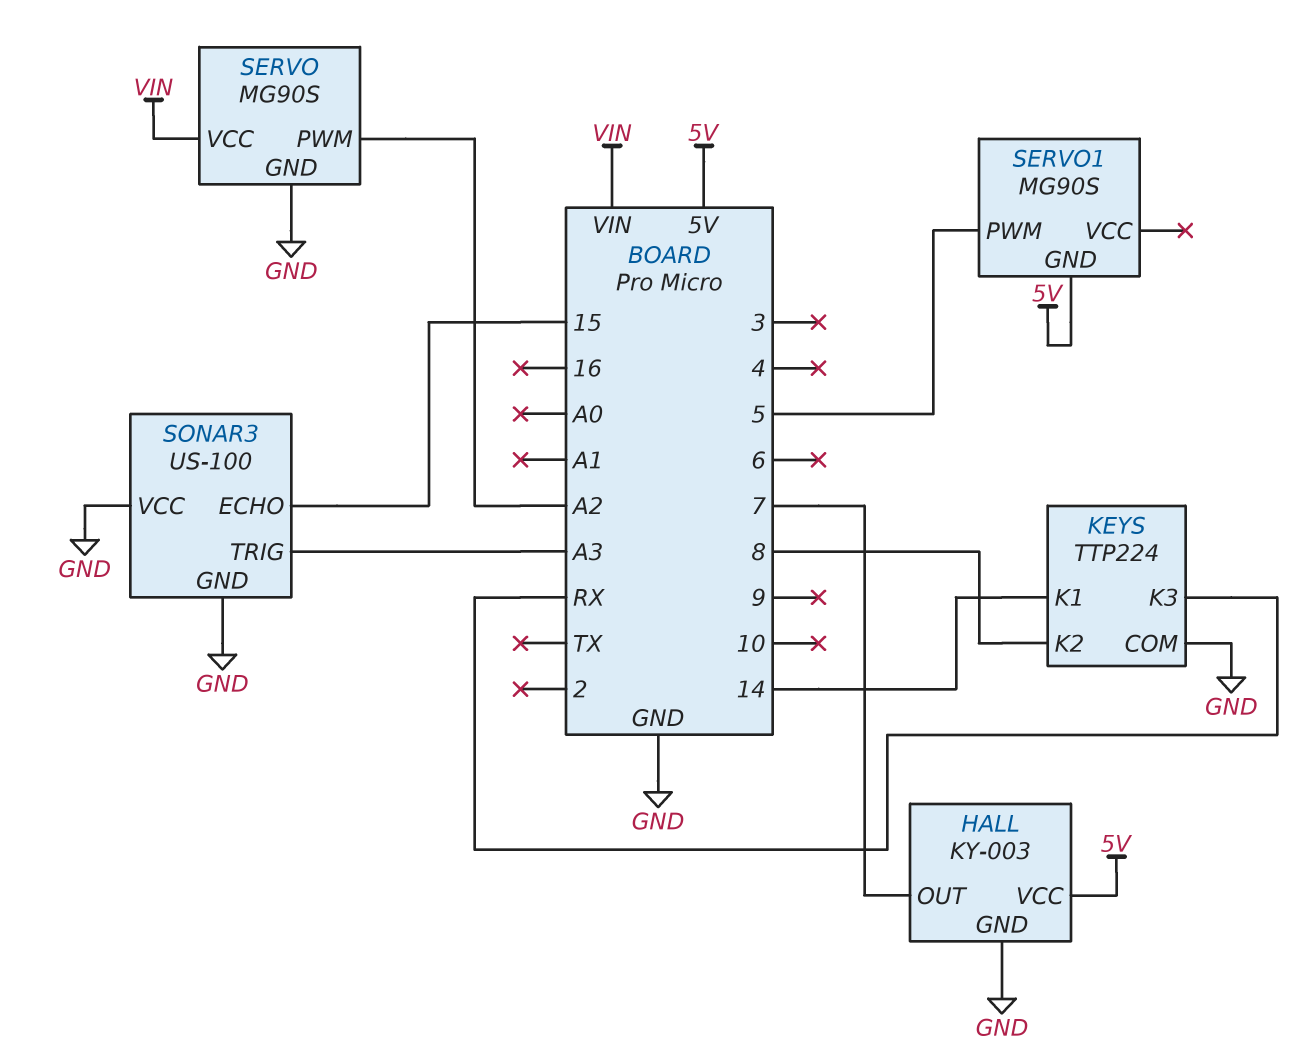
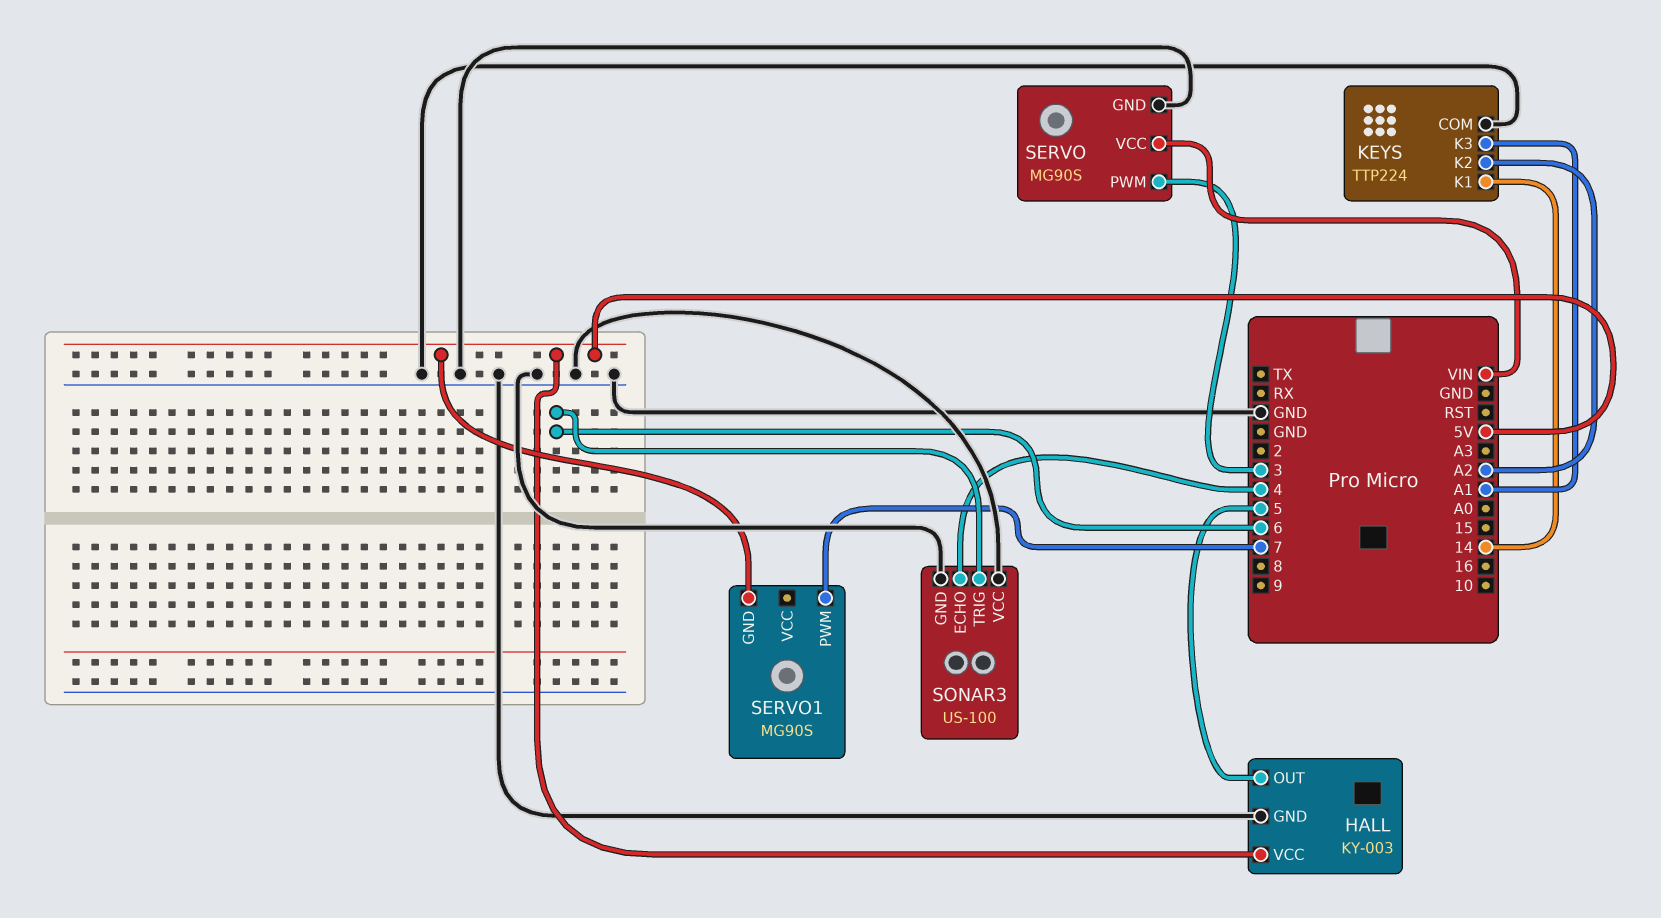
HALL pin OUT: 7 -> 5
KEYS pin K2: 8 -> A2
KEYS pin K3: RX -> A1
SERVO pin PWM: A2 -> 3
SERVO1 pin PWM: 5 -> 7
SONAR3 pin ECHO: 15 -> 4
SONAR3 pin TRIG: A3 -> 6

